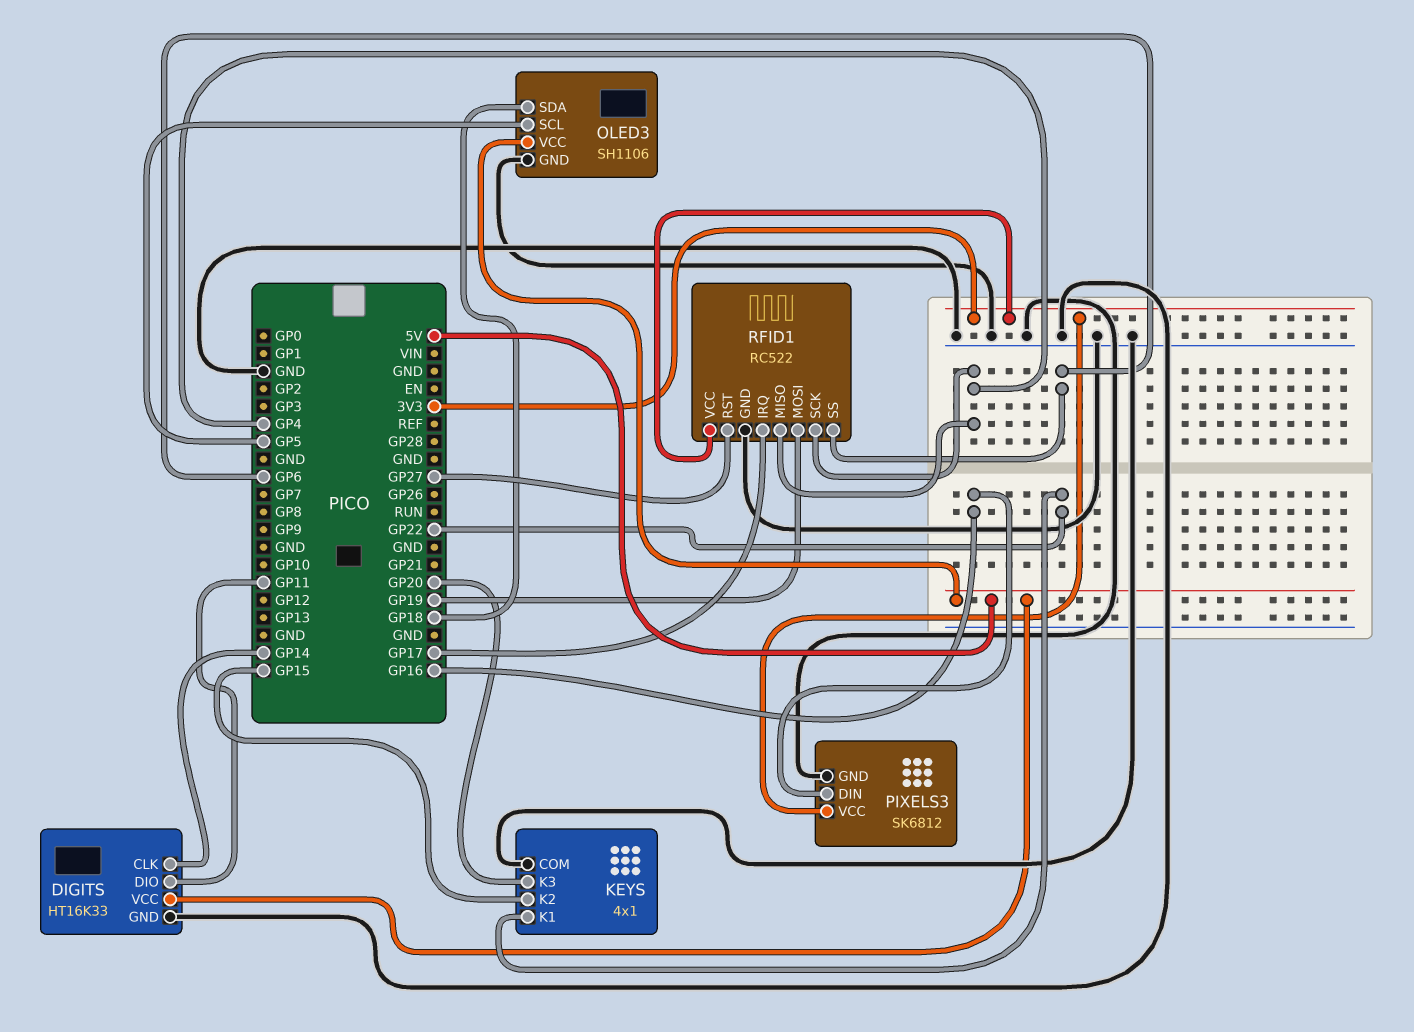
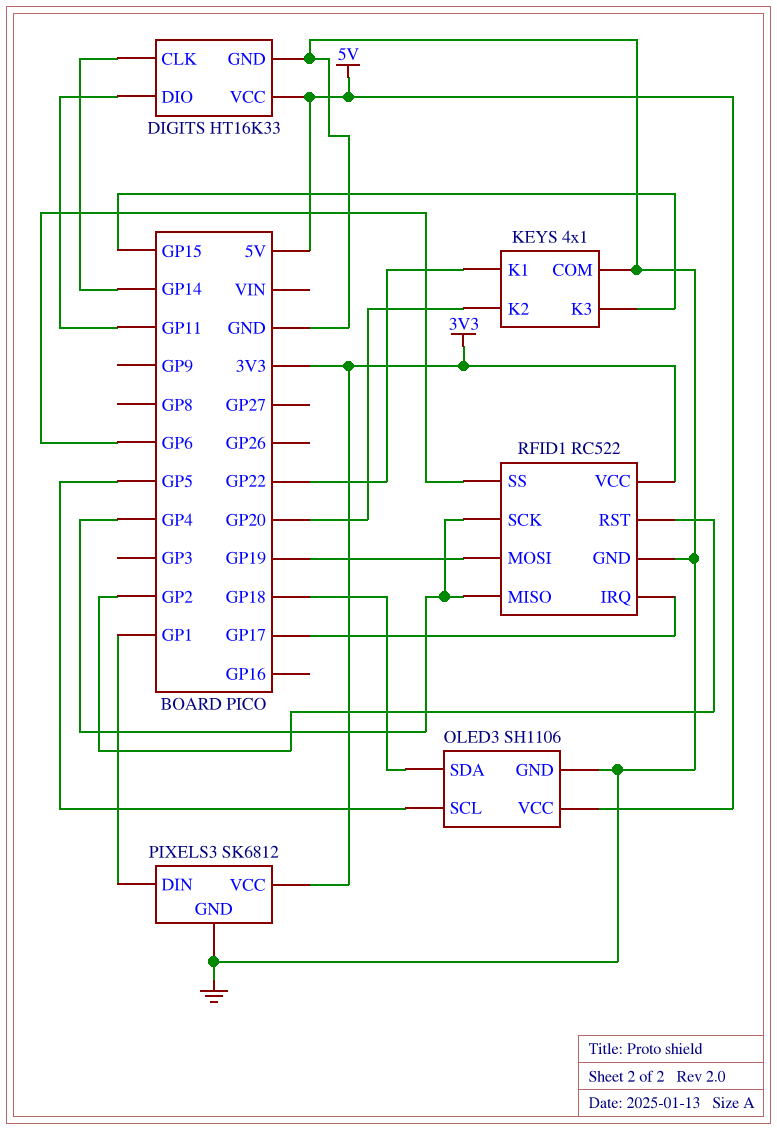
KEYS pin K2: GP15 -> GP20
KEYS pin K3: GP20 -> GP15
PIXELS3 pin DIN: GP16 -> GP1
RFID1 pin RST: GP27 -> GP2

